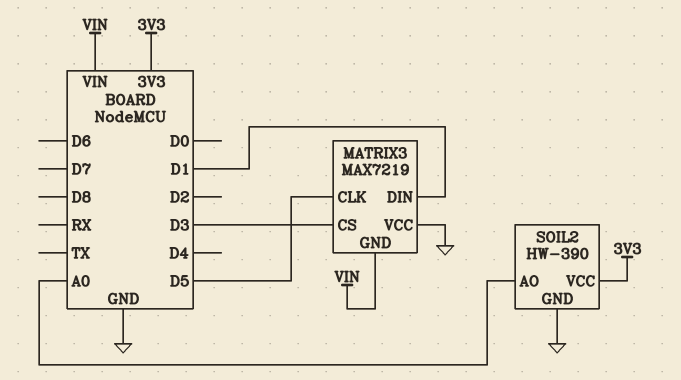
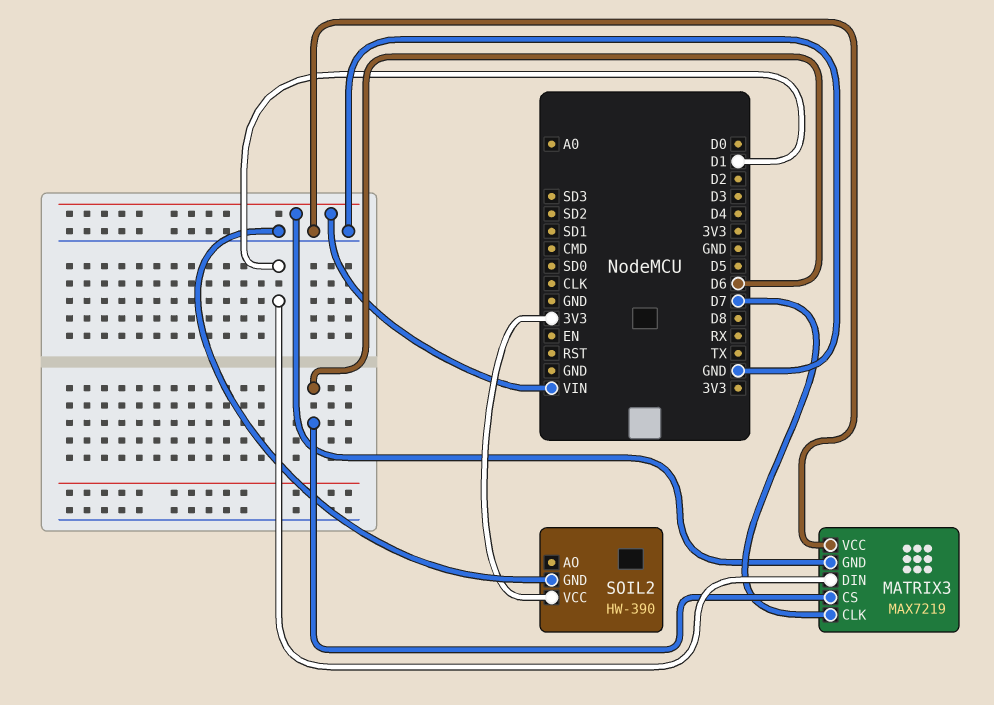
MATRIX3 pin CLK: D5 -> D7
MATRIX3 pin CS: D3 -> D6
SOIL2 pin AO: A0 -> none

